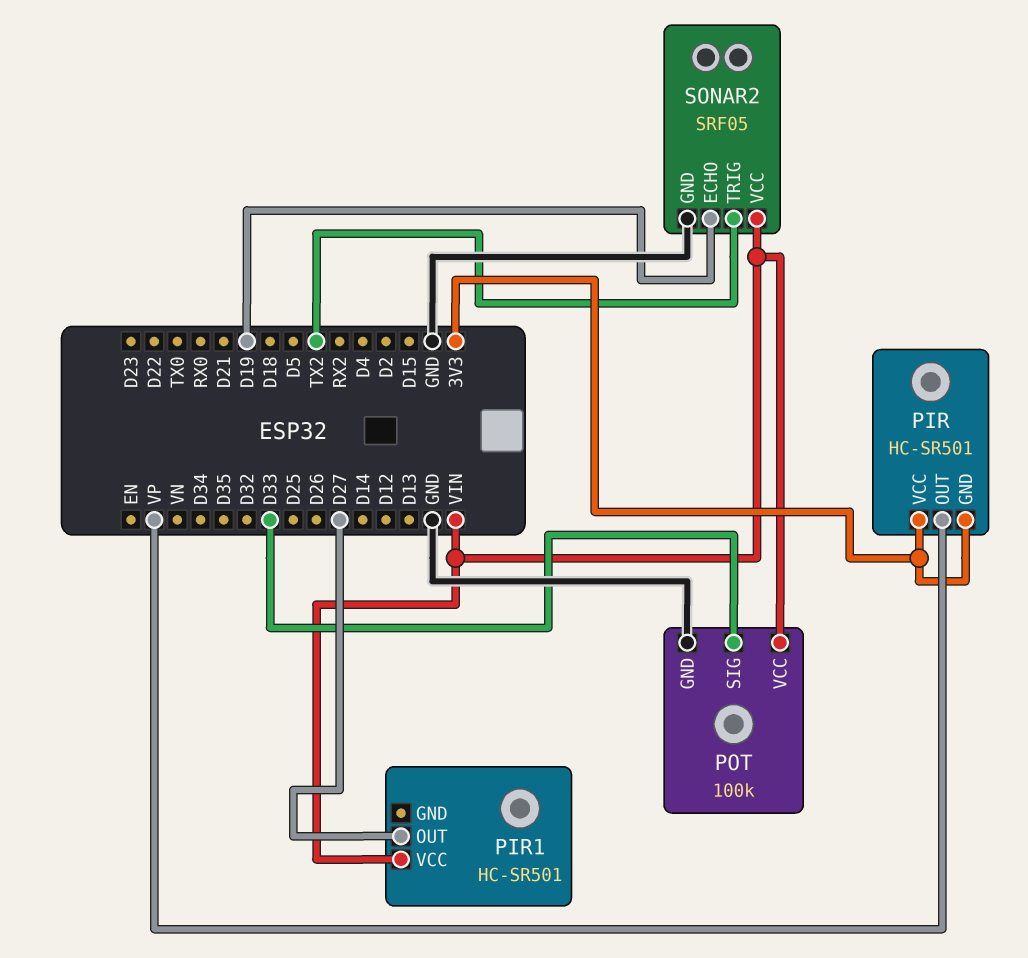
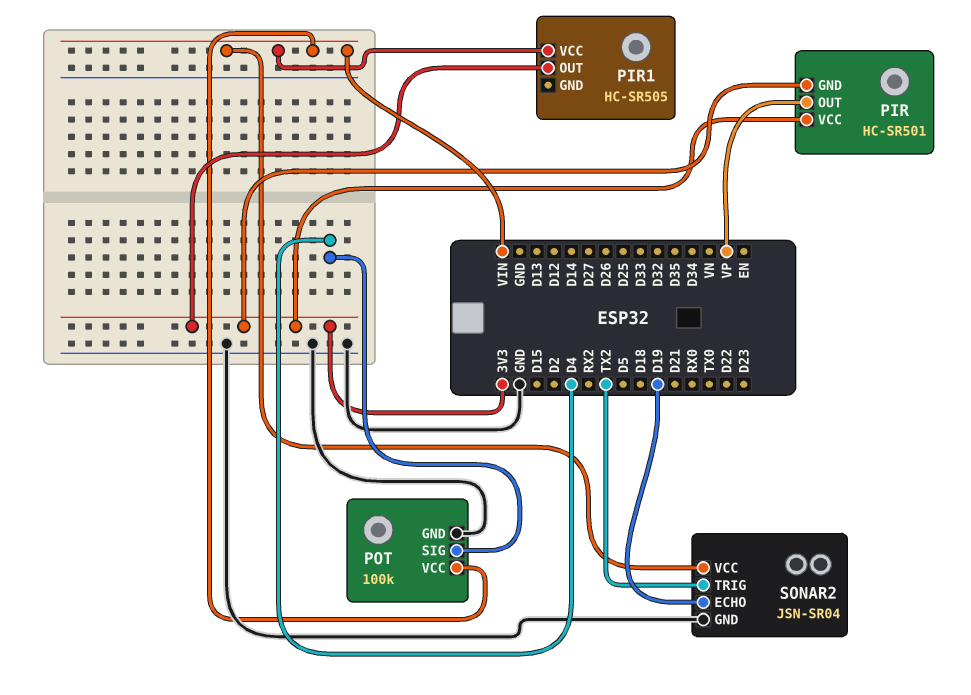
PIR1: HC-SR501 -> HC-SR505
PIR1 pin OUT: D27 -> 3V3
POT pin SIG: D33 -> D4
SONAR2: SRF05 -> JSN-SR04

